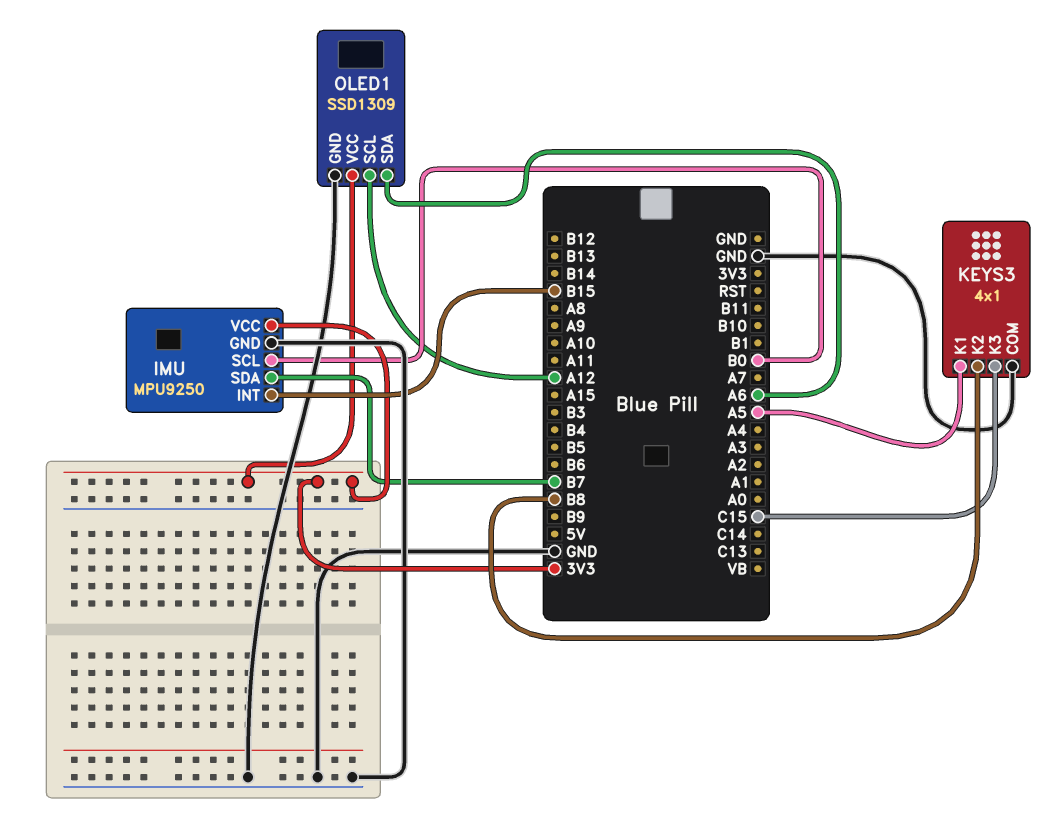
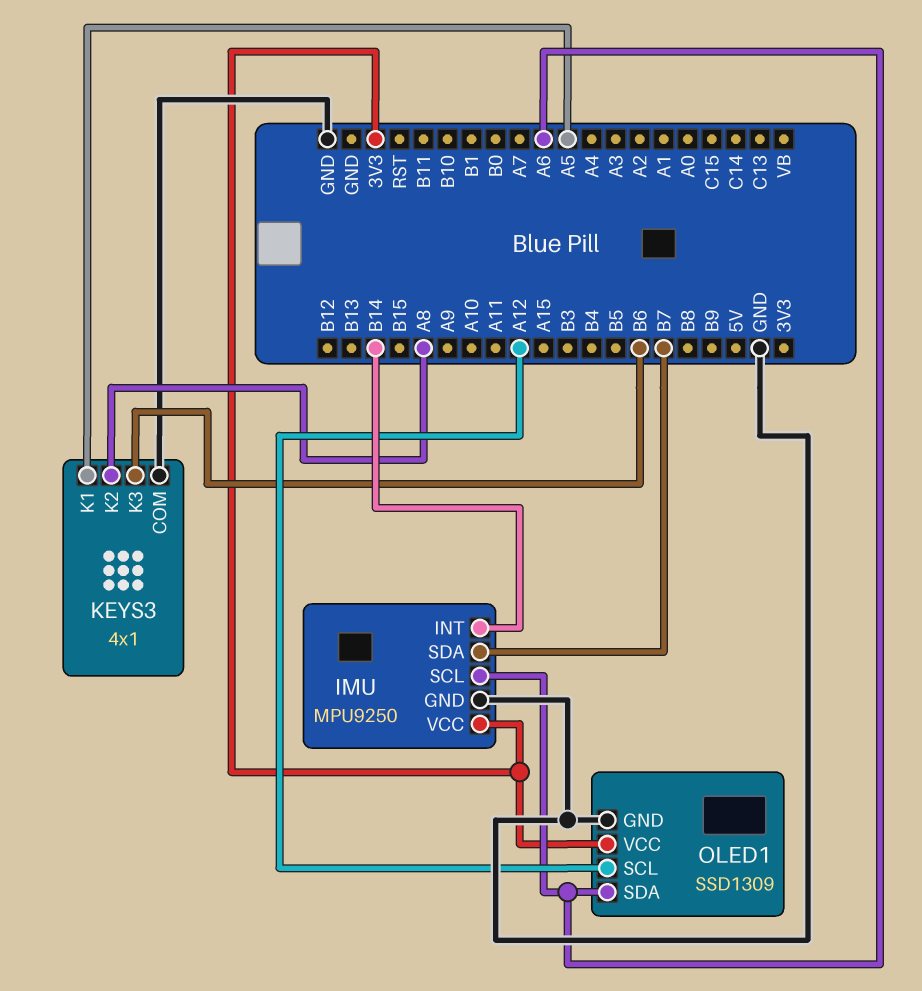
IMU pin INT: B15 -> B14
IMU pin SCL: B0 -> A6
KEYS3 pin K2: B8 -> A8
KEYS3 pin K3: C15 -> B6

